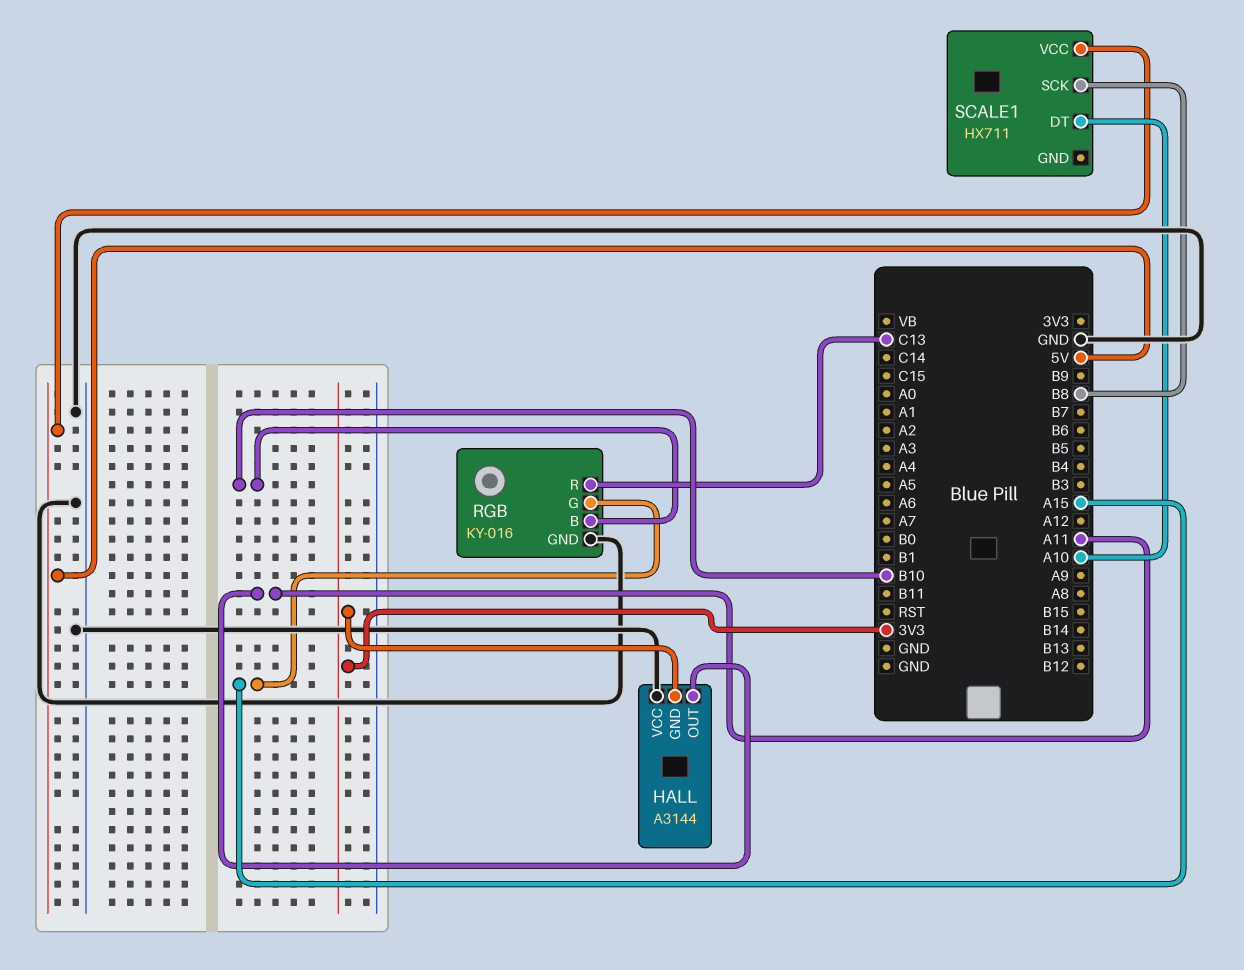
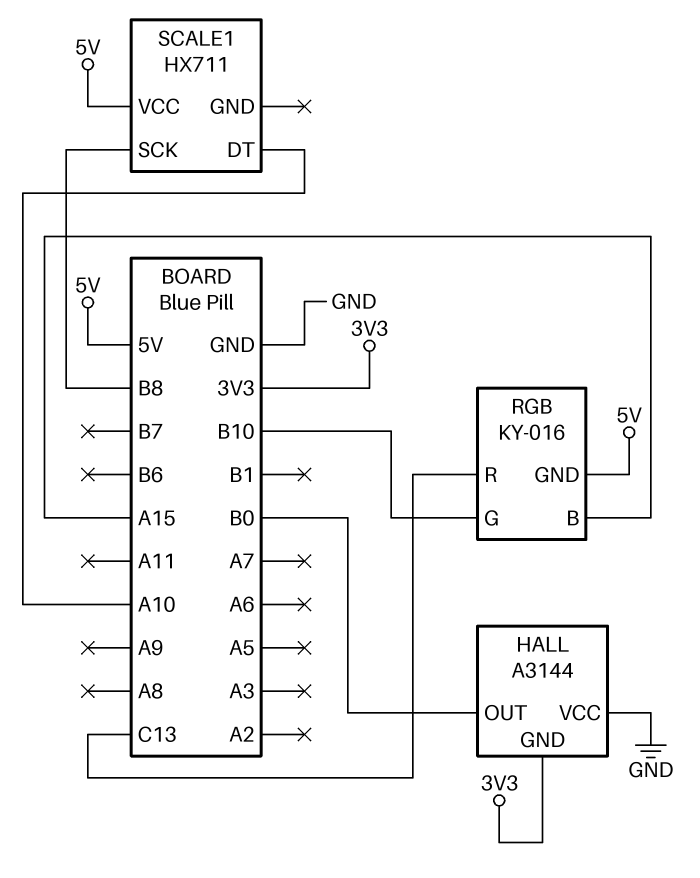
HALL pin OUT: A11 -> B0
RGB pin B: B10 -> A15
RGB pin G: A15 -> B10
RGB pin GND: GND -> 5V

